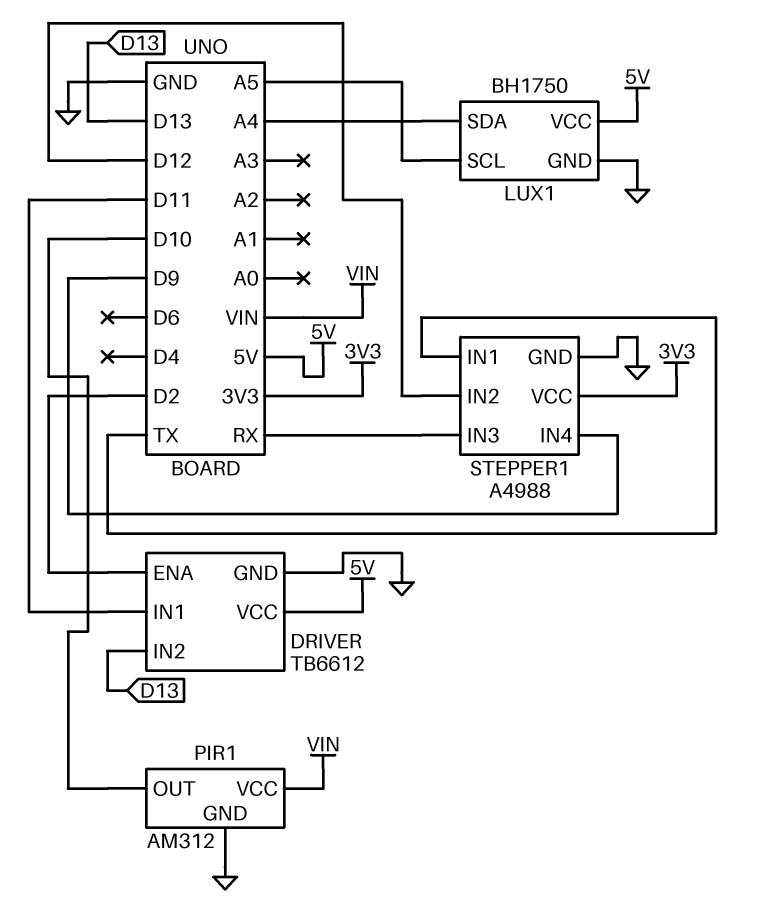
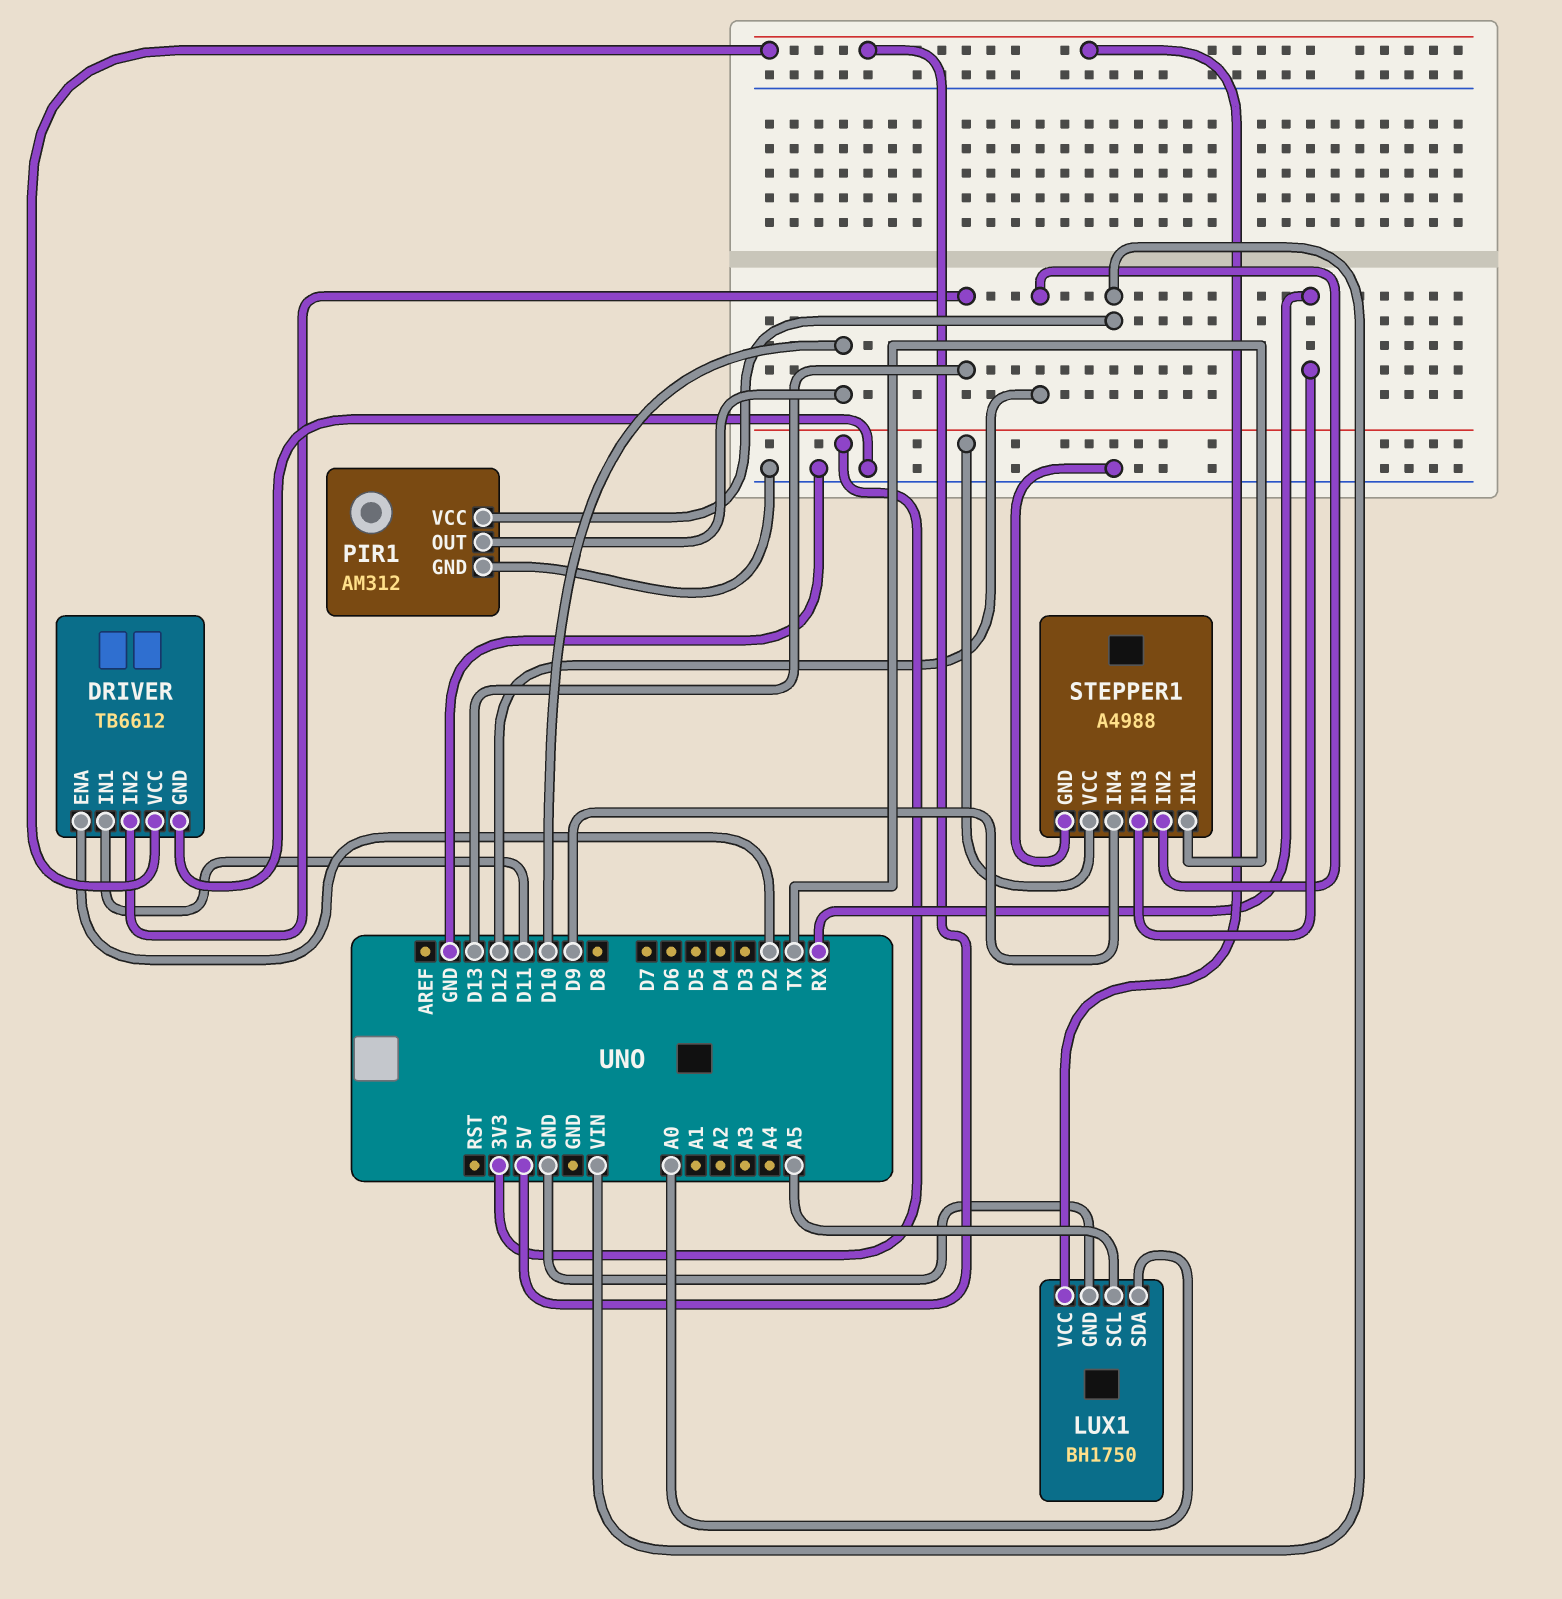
LUX1 pin SDA: A4 -> A0

